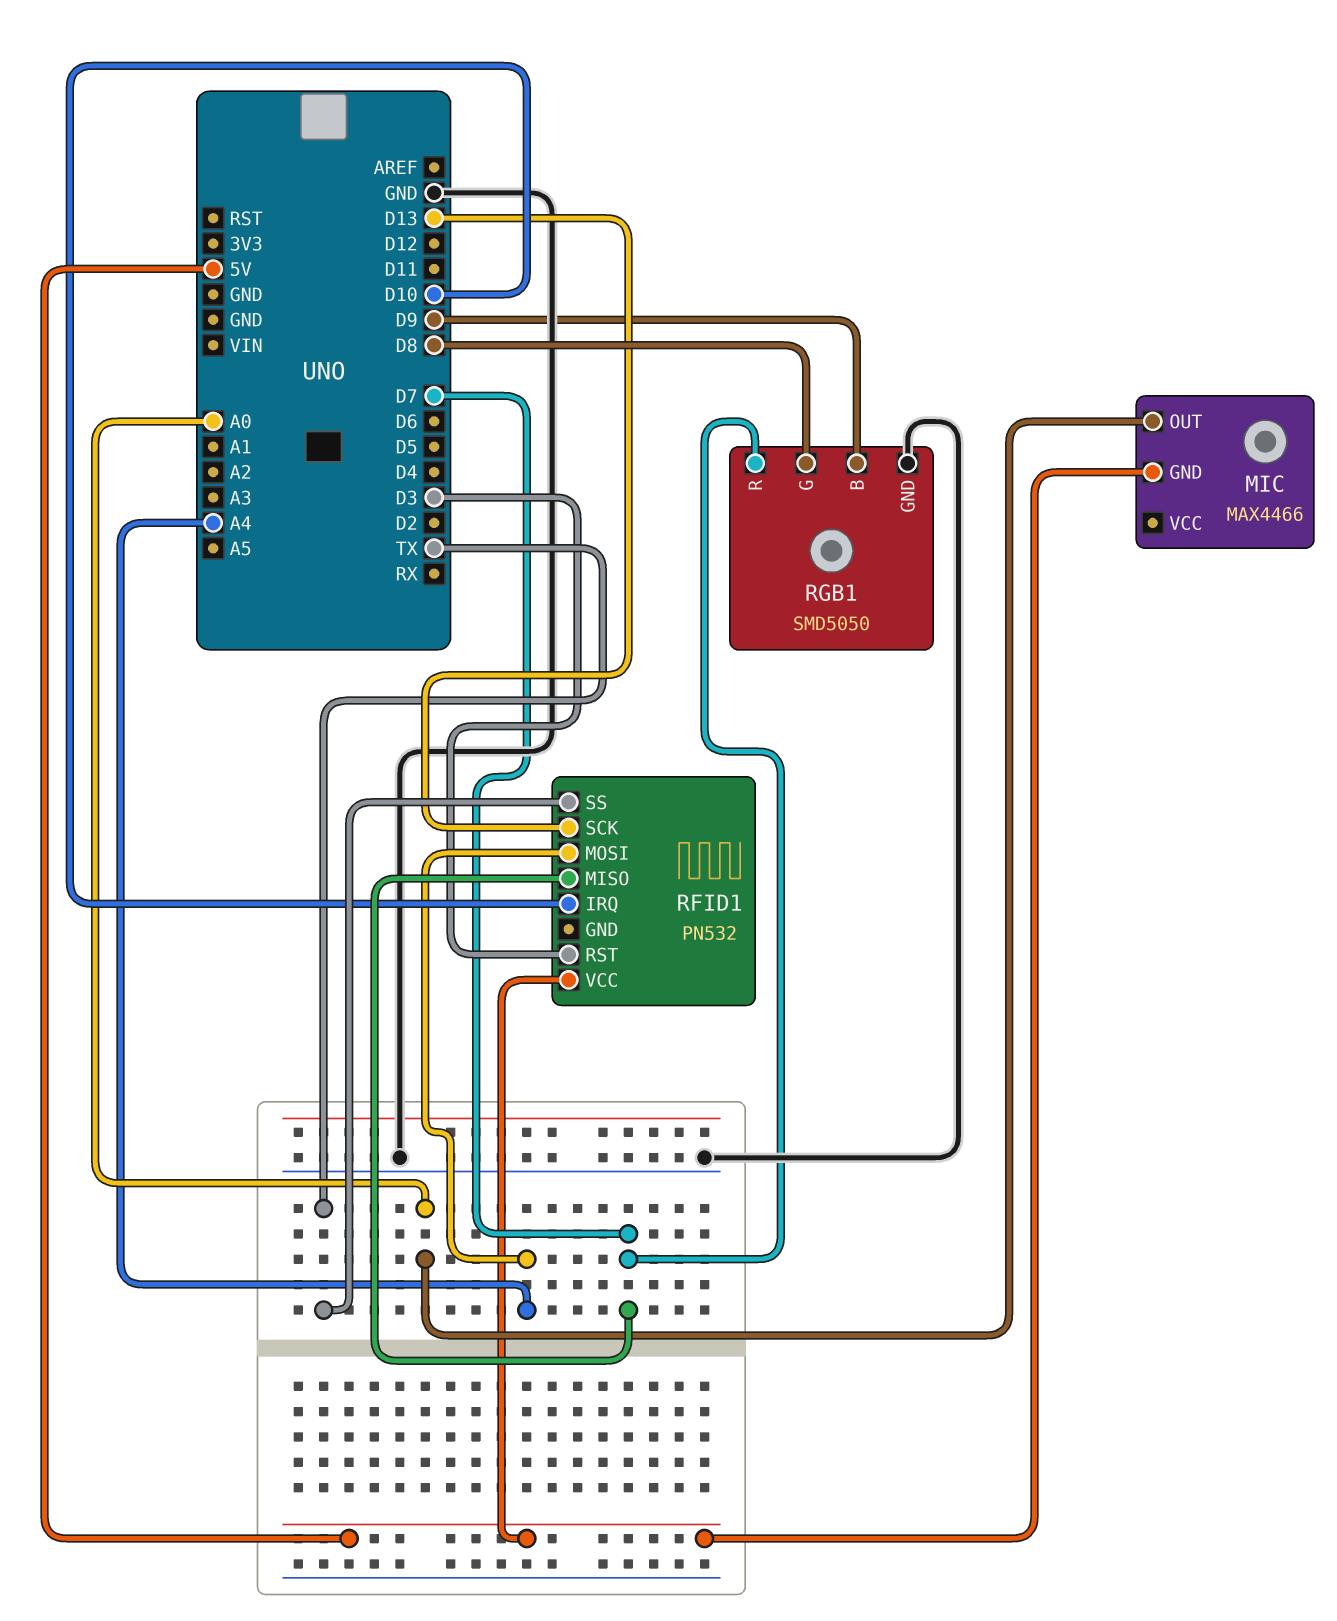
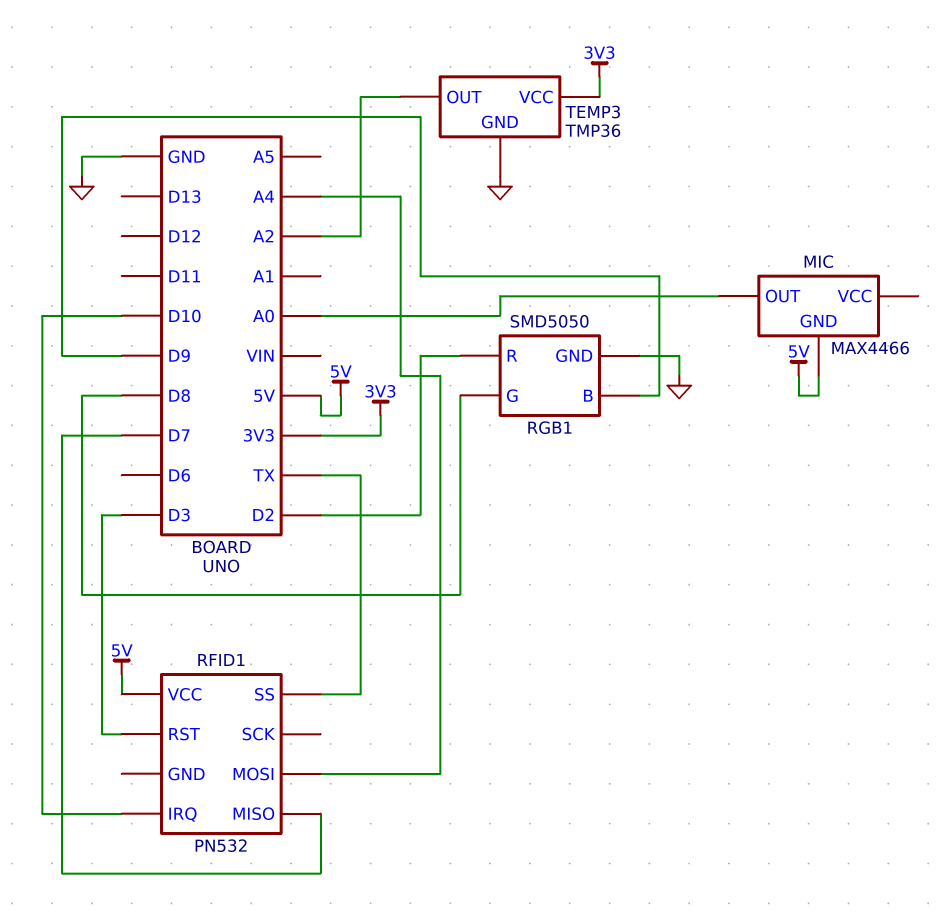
RFID1 pin SCK: D13 -> none
RGB1 pin R: D7 -> D2
TEMP3: none -> TMP36
TEMP3 pin GND: none -> GND
TEMP3 pin OUT: none -> A2
TEMP3 pin VCC: none -> 3V3

